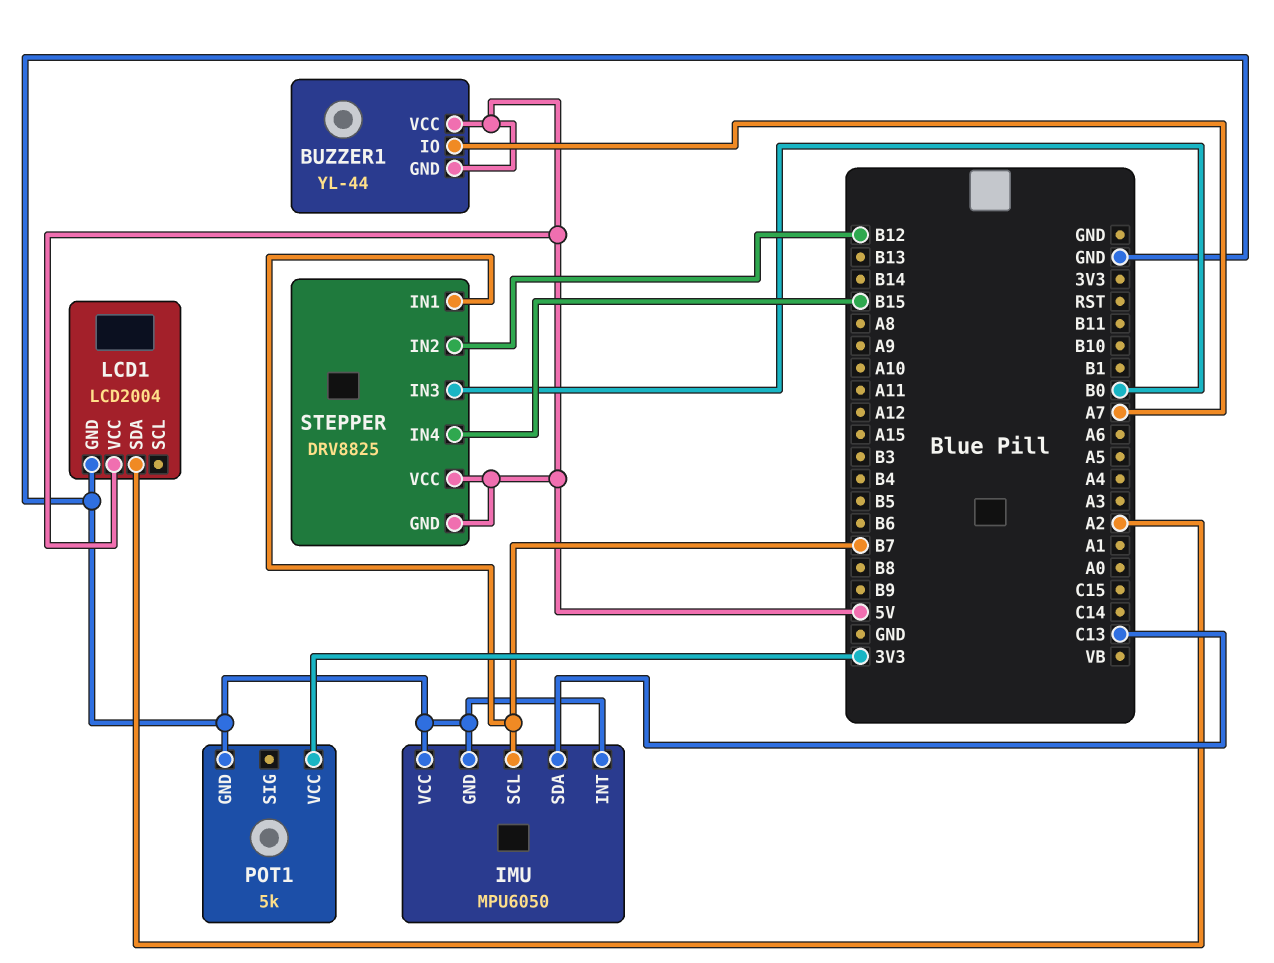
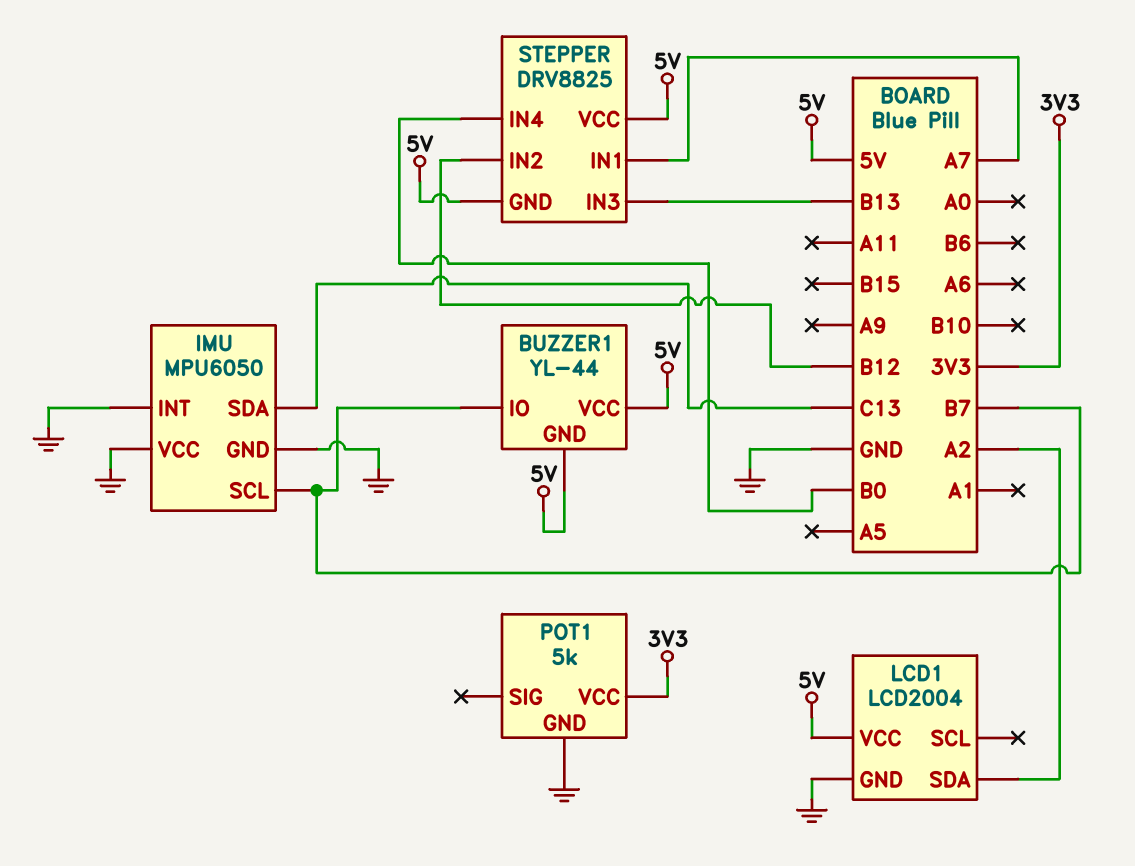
BUZZER1 pin IO: A7 -> B7
STEPPER pin IN1: B7 -> A7
STEPPER pin IN3: B0 -> B13
STEPPER pin IN4: B15 -> B0

